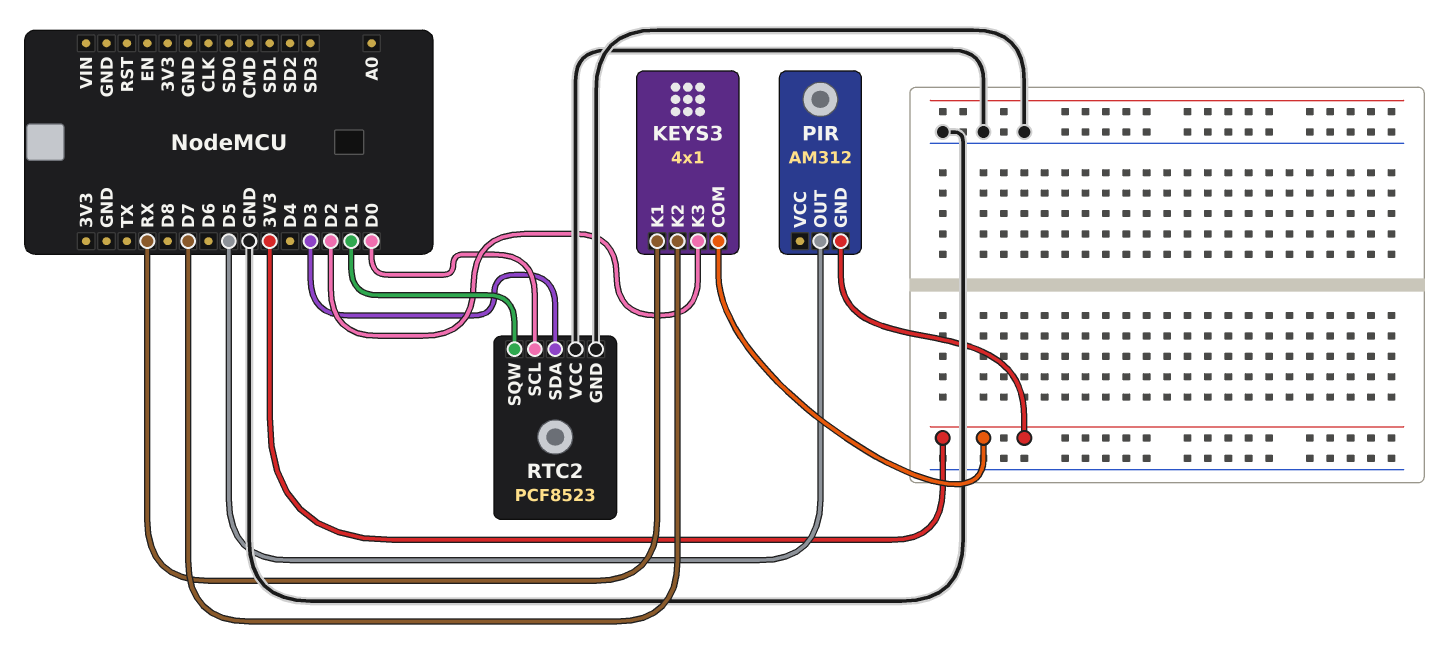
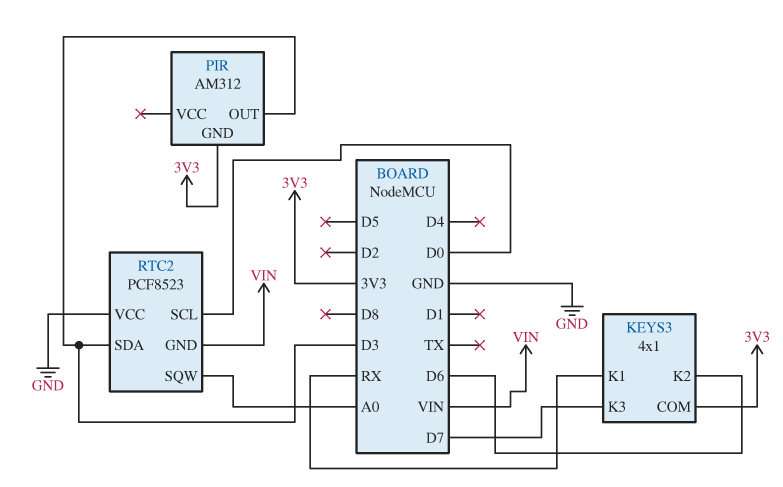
KEYS3 pin K2: D7 -> D6
KEYS3 pin K3: D2 -> D7
PIR pin OUT: D5 -> D3
RTC2 pin GND: GND -> VIN
RTC2 pin SQW: D1 -> A0

